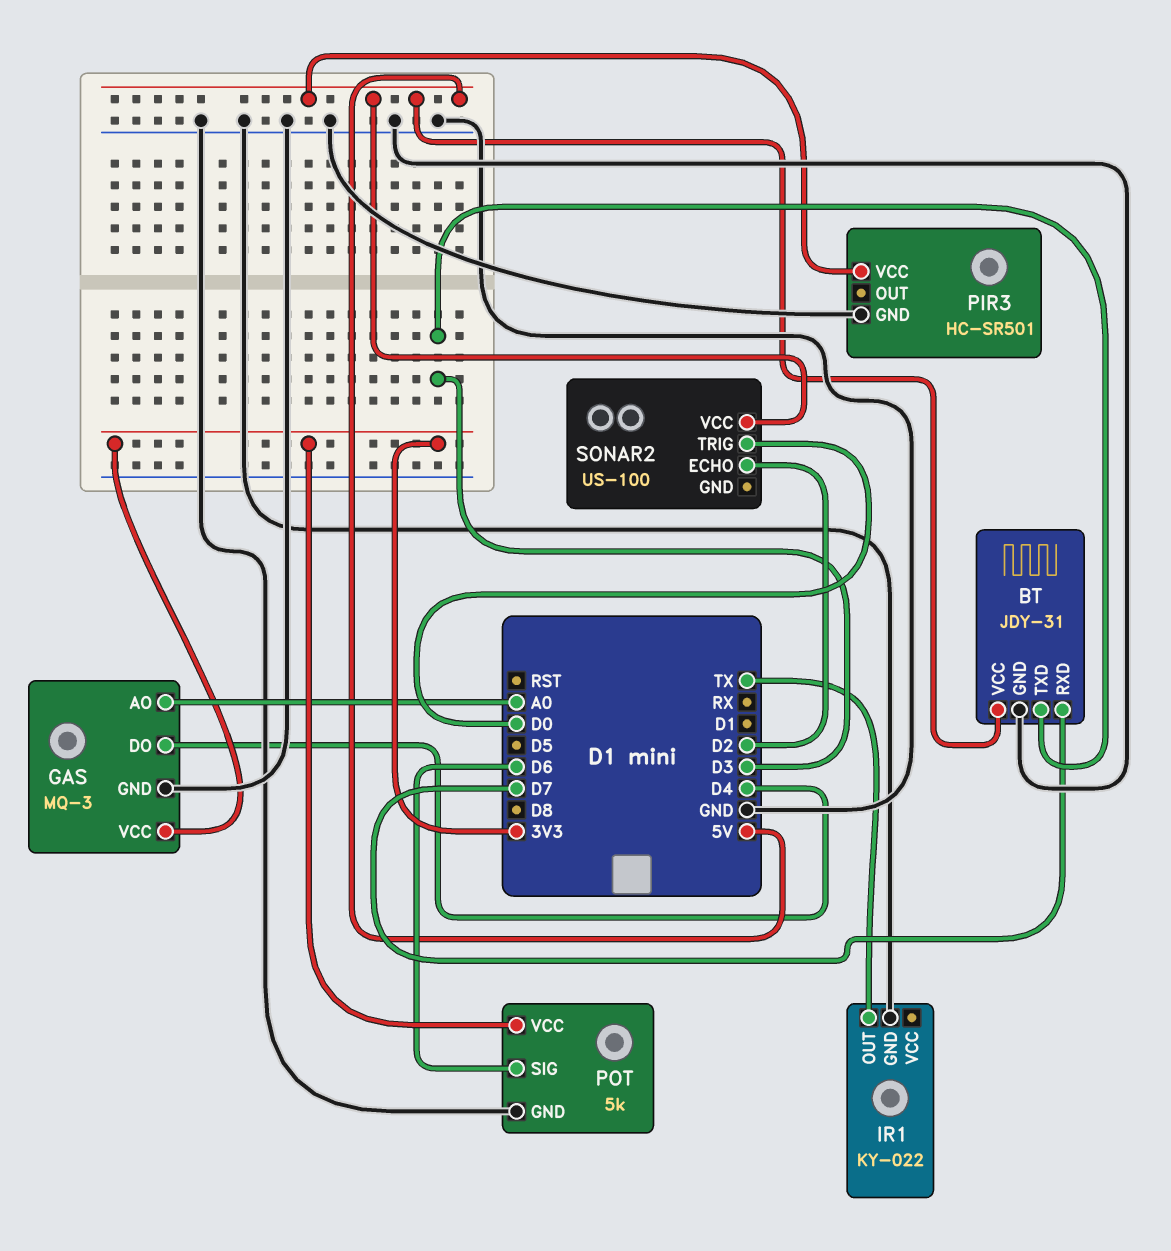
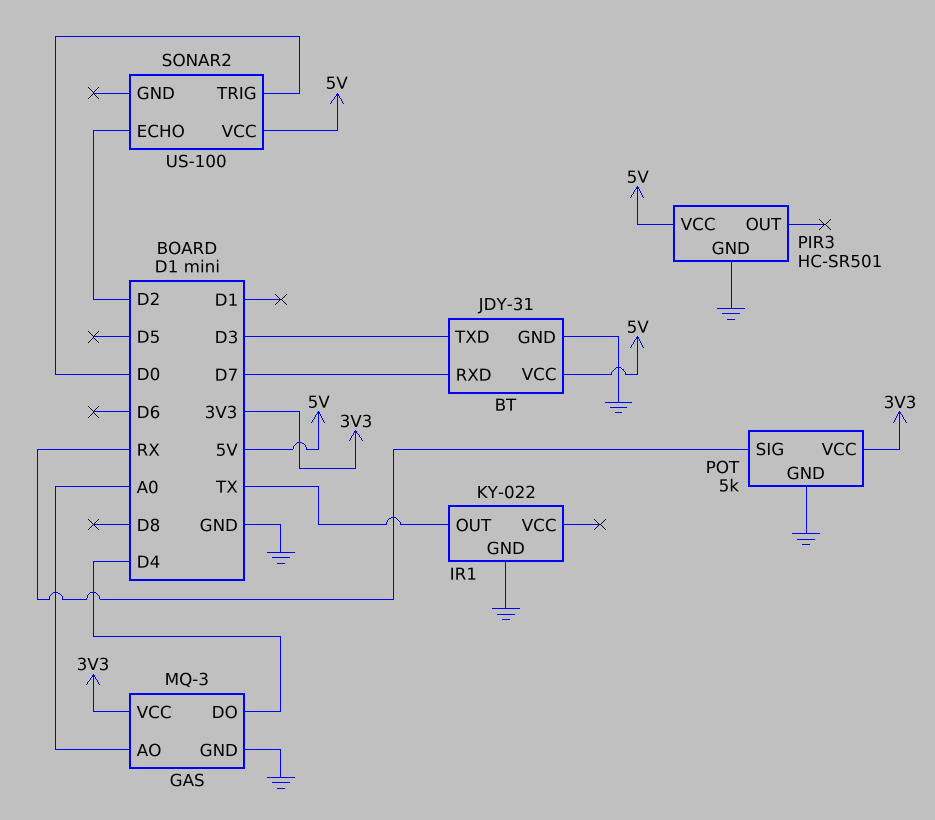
POT pin SIG: D6 -> RX

